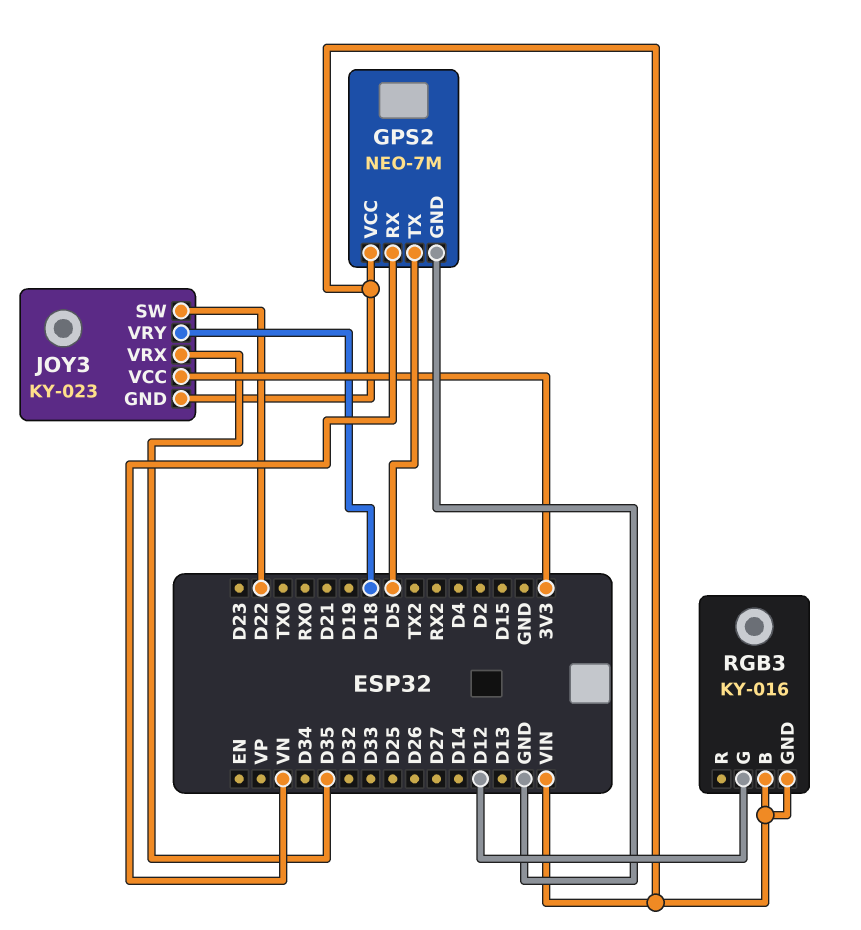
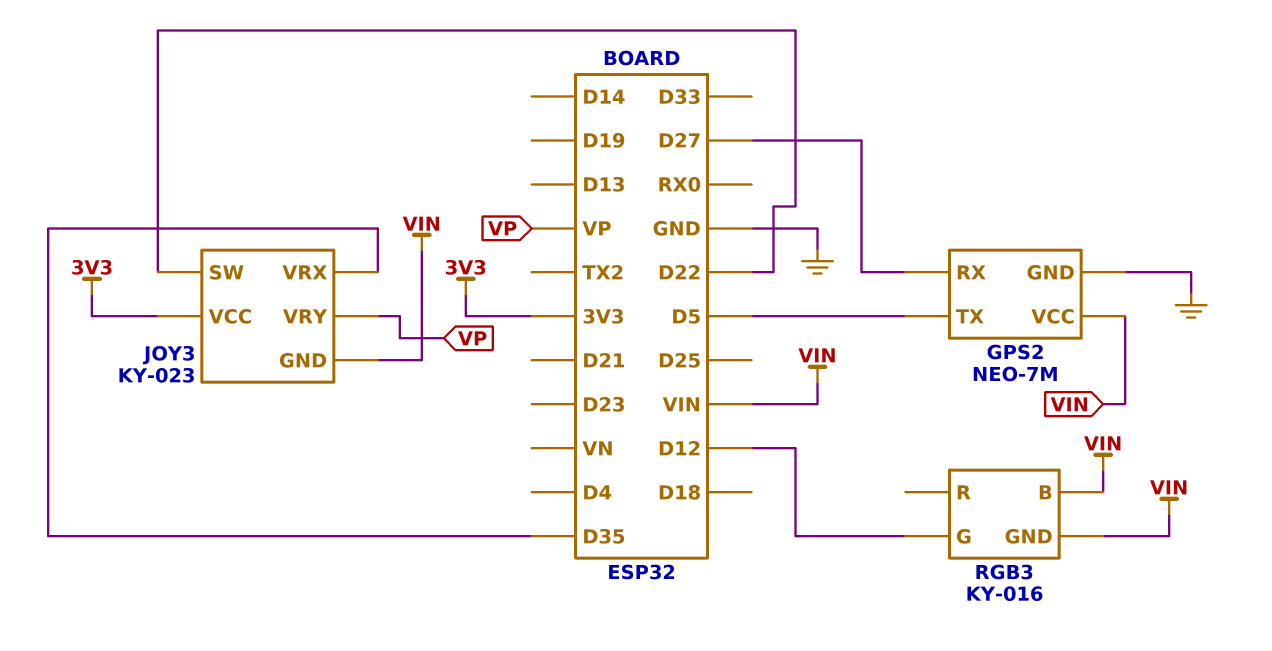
GPS2 pin RX: VN -> D27
JOY3 pin VRY: D18 -> VP

